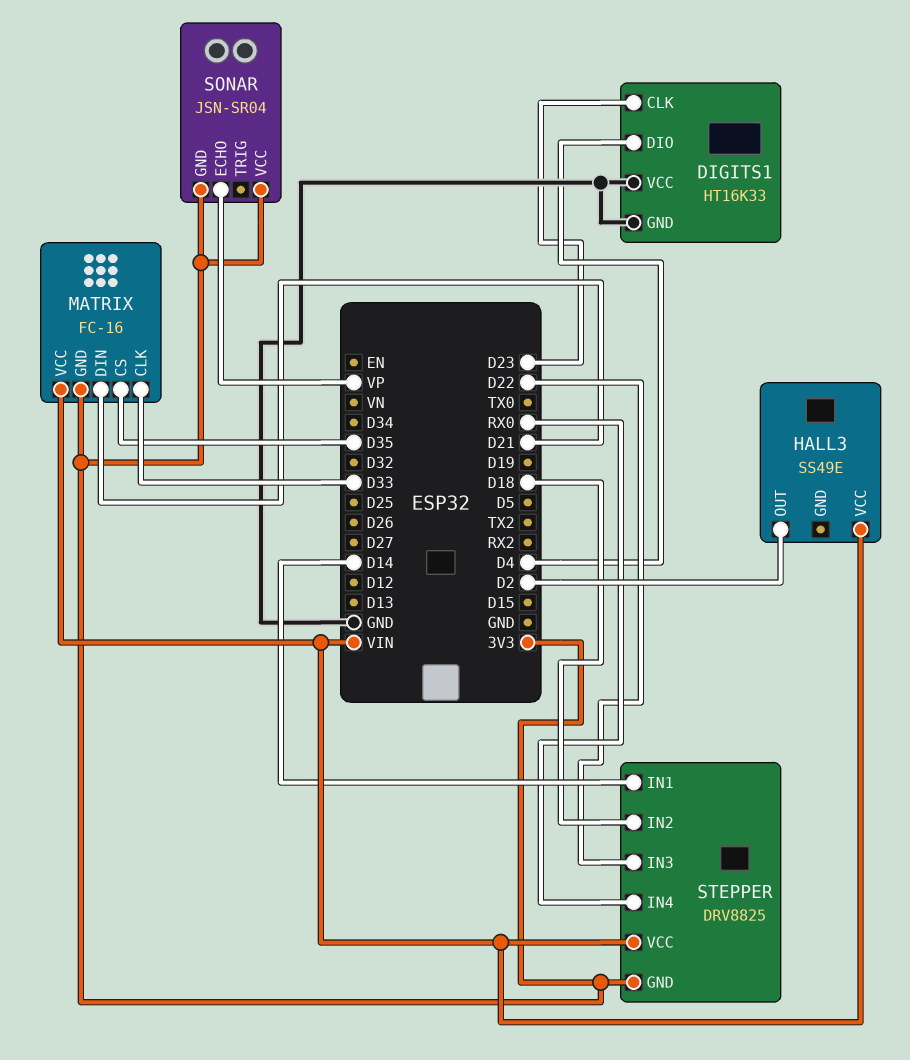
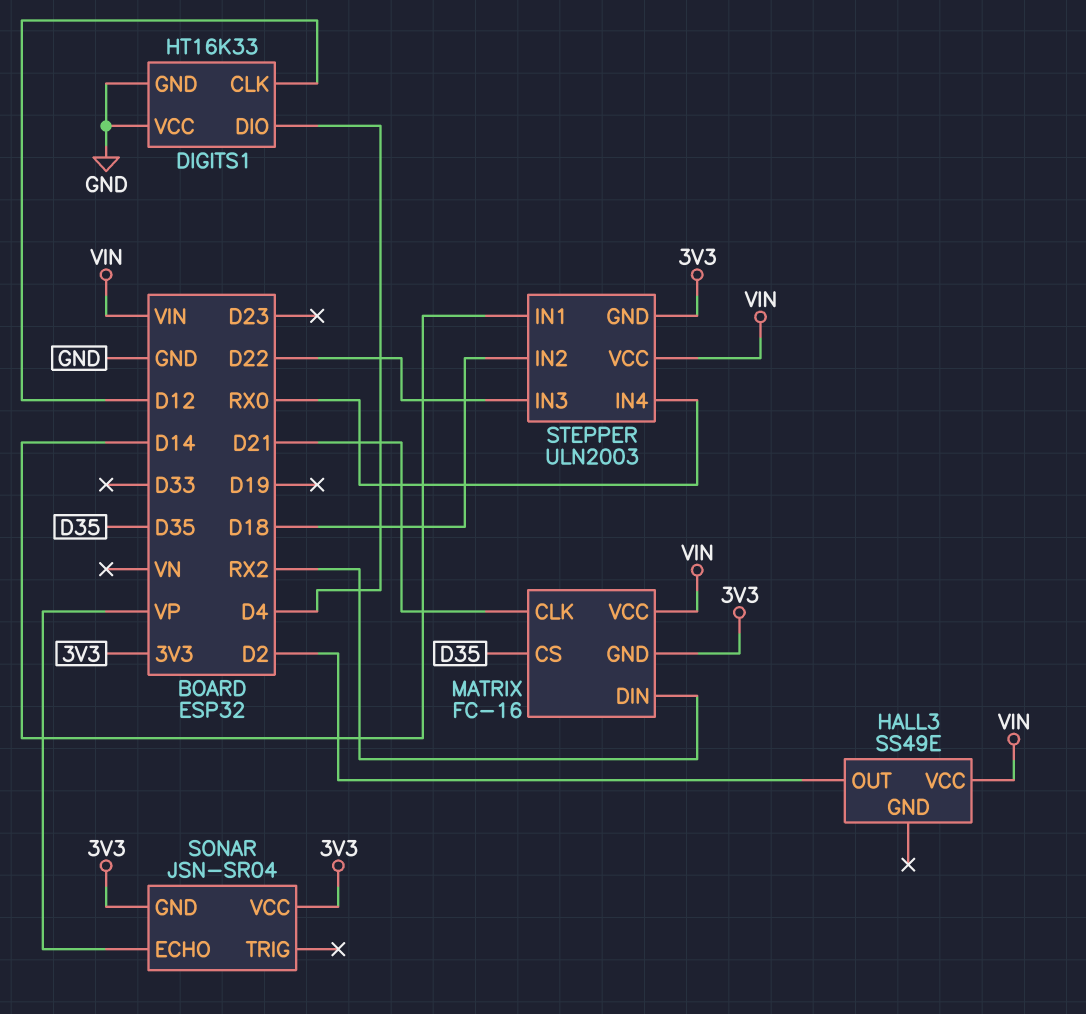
DIGITS1 pin CLK: D23 -> D12
MATRIX pin CLK: D33 -> D21
MATRIX pin DIN: D21 -> RX2
STEPPER: DRV8825 -> ULN2003

